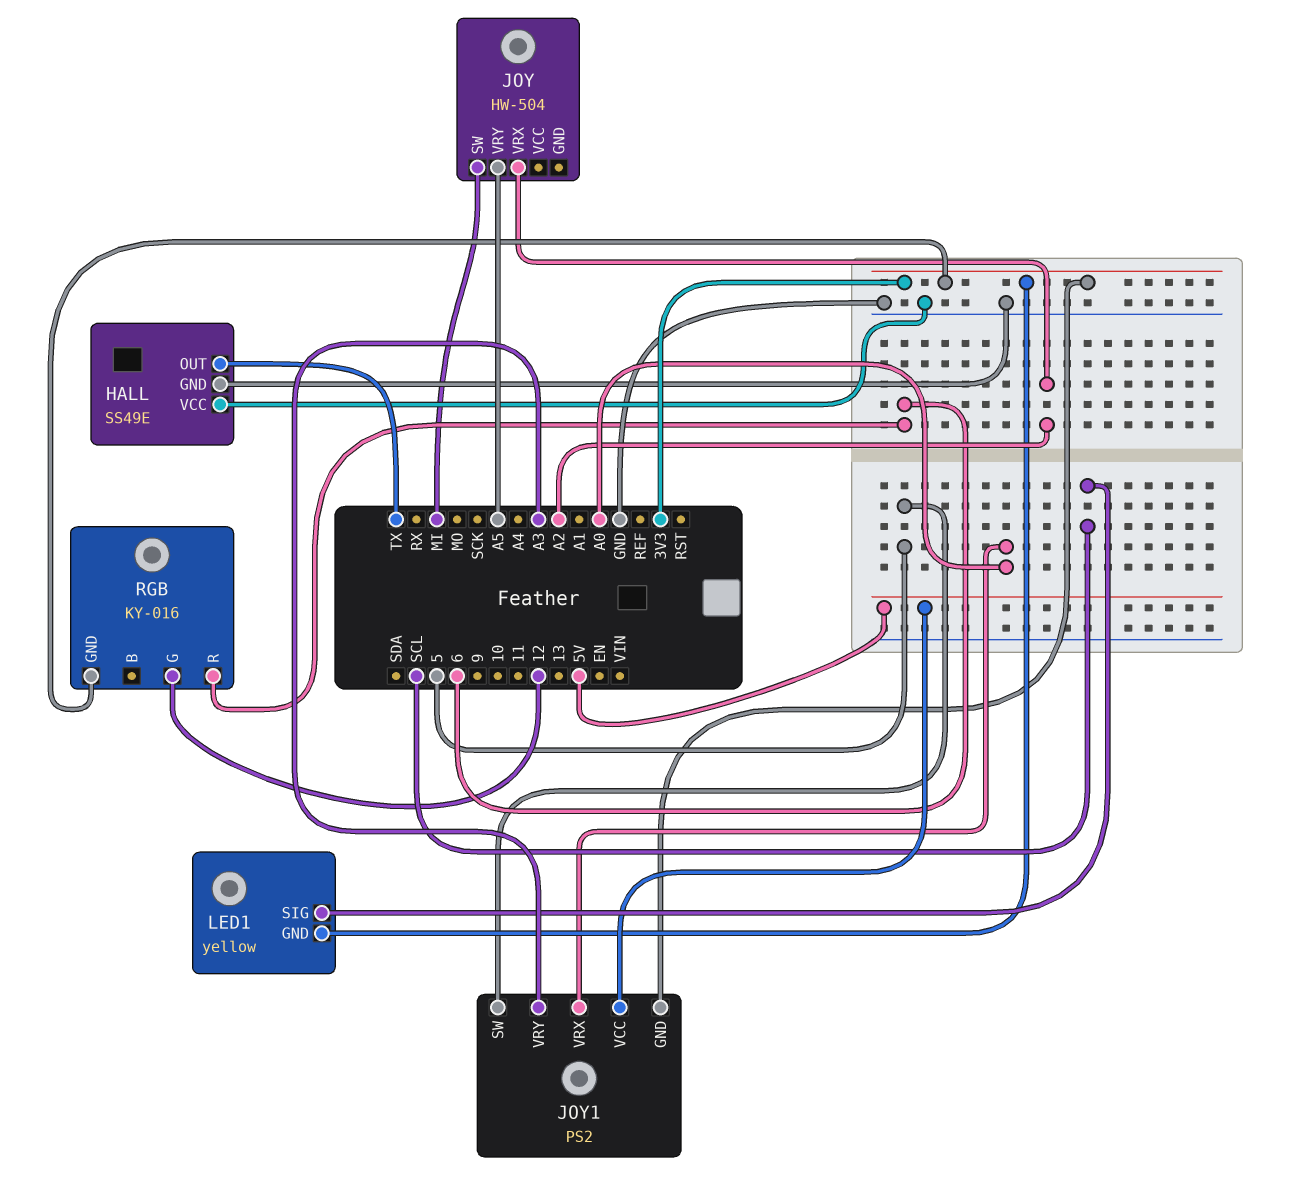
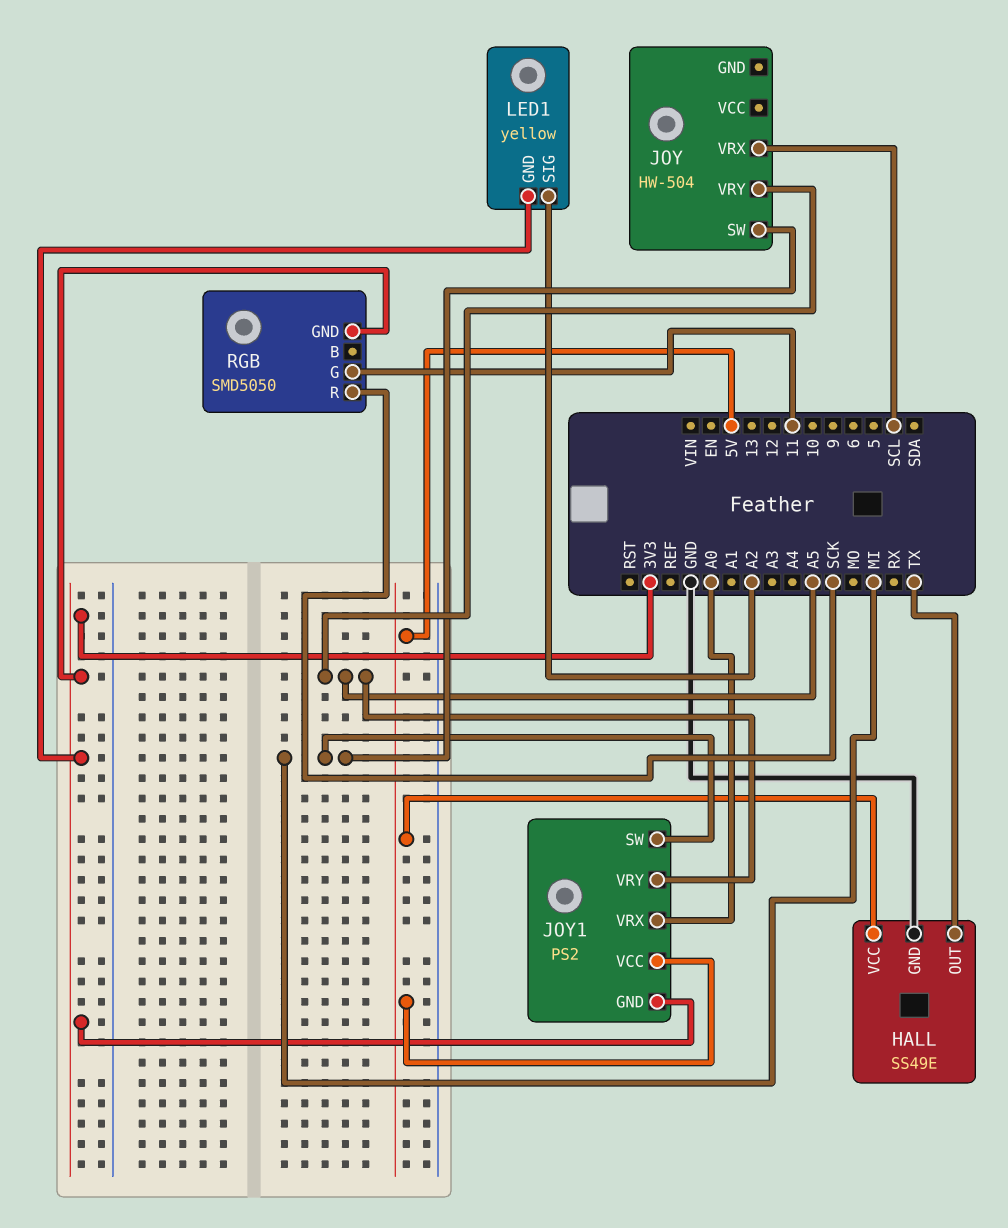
HALL pin VCC: GND -> 5V
JOY pin VRX: A2 -> SCL
JOY1 pin SW: 5 -> MI
JOY1 pin VRY: A3 -> A5
LED1 pin SIG: SCL -> A2
RGB: KY-016 -> SMD5050
RGB pin G: 12 -> 11
RGB pin R: 6 -> SCK

